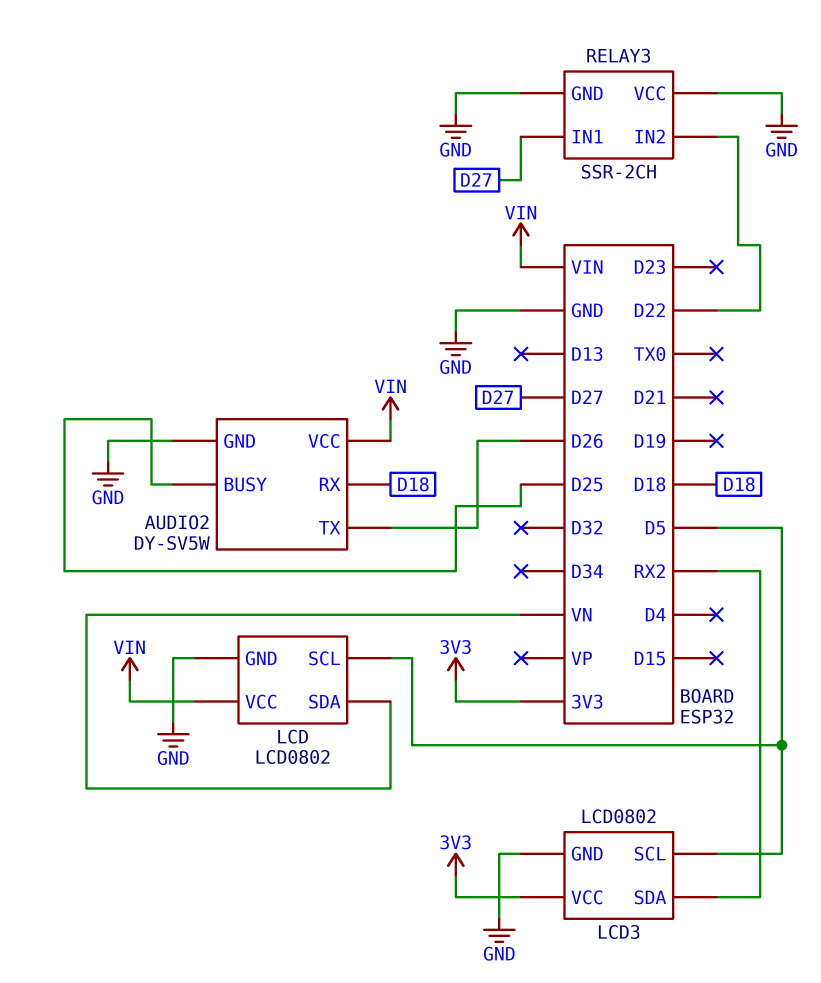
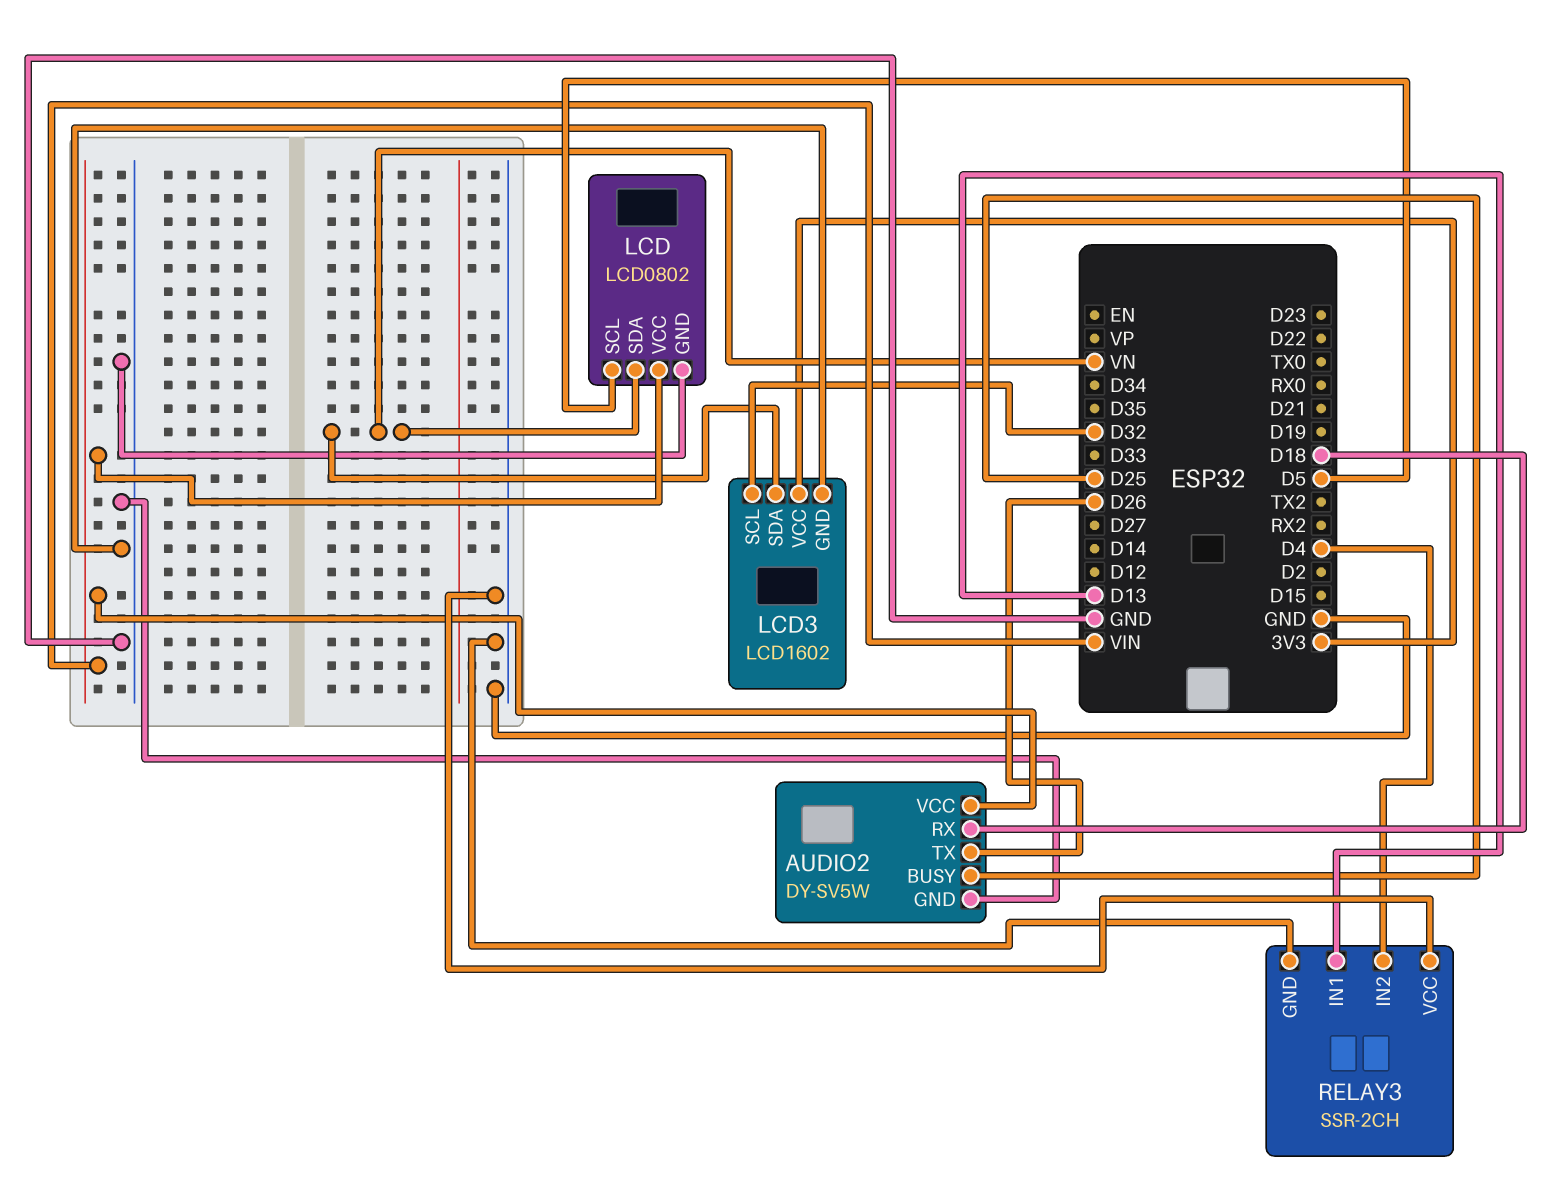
LCD3: LCD0802 -> LCD1602
LCD3 pin SCL: D5 -> D32
LCD3 pin SDA: RX2 -> VN
RELAY3 pin IN1: D27 -> D13
RELAY3 pin IN2: D22 -> D4

